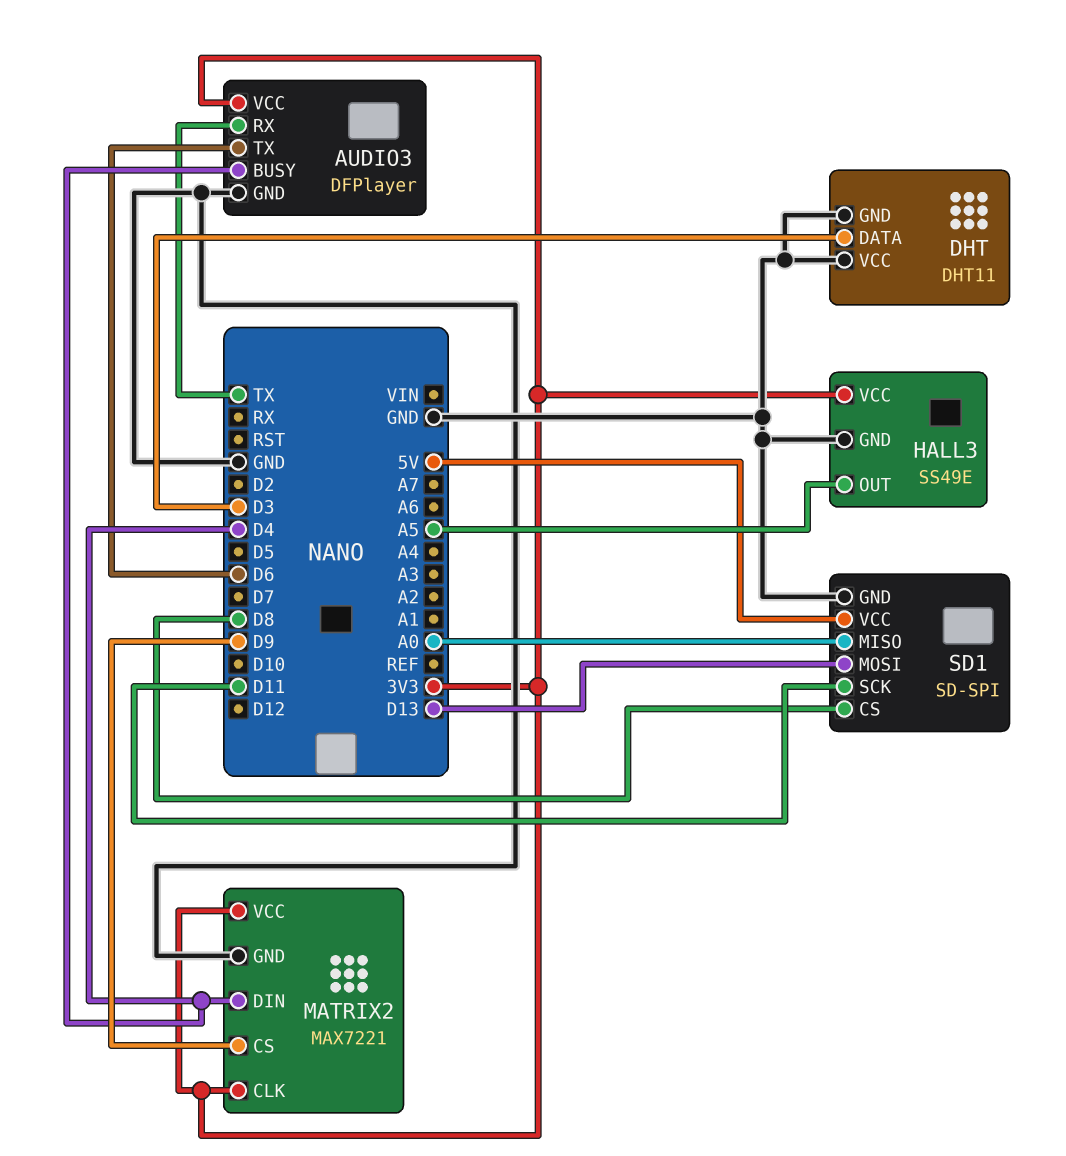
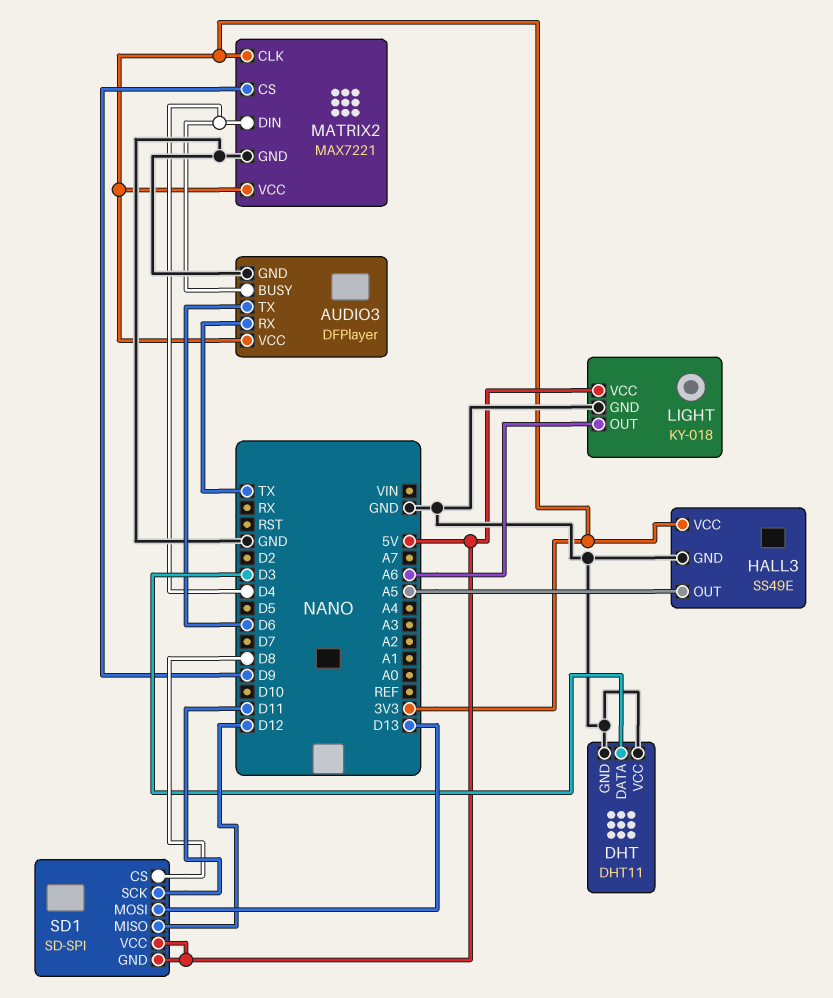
LIGHT: none -> KY-018
LIGHT pin GND: none -> GND
LIGHT pin OUT: none -> A6
LIGHT pin VCC: none -> 5V
SD1 pin GND: GND -> 5V
SD1 pin MISO: A0 -> D12

